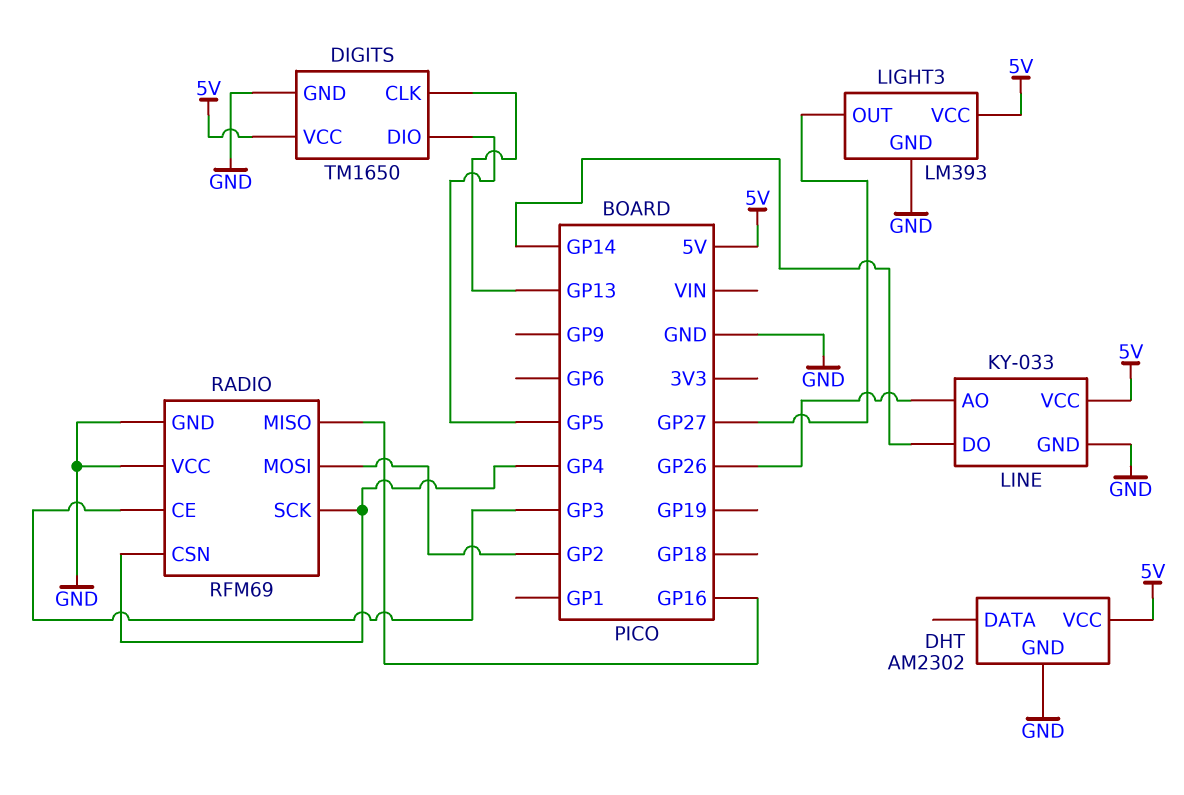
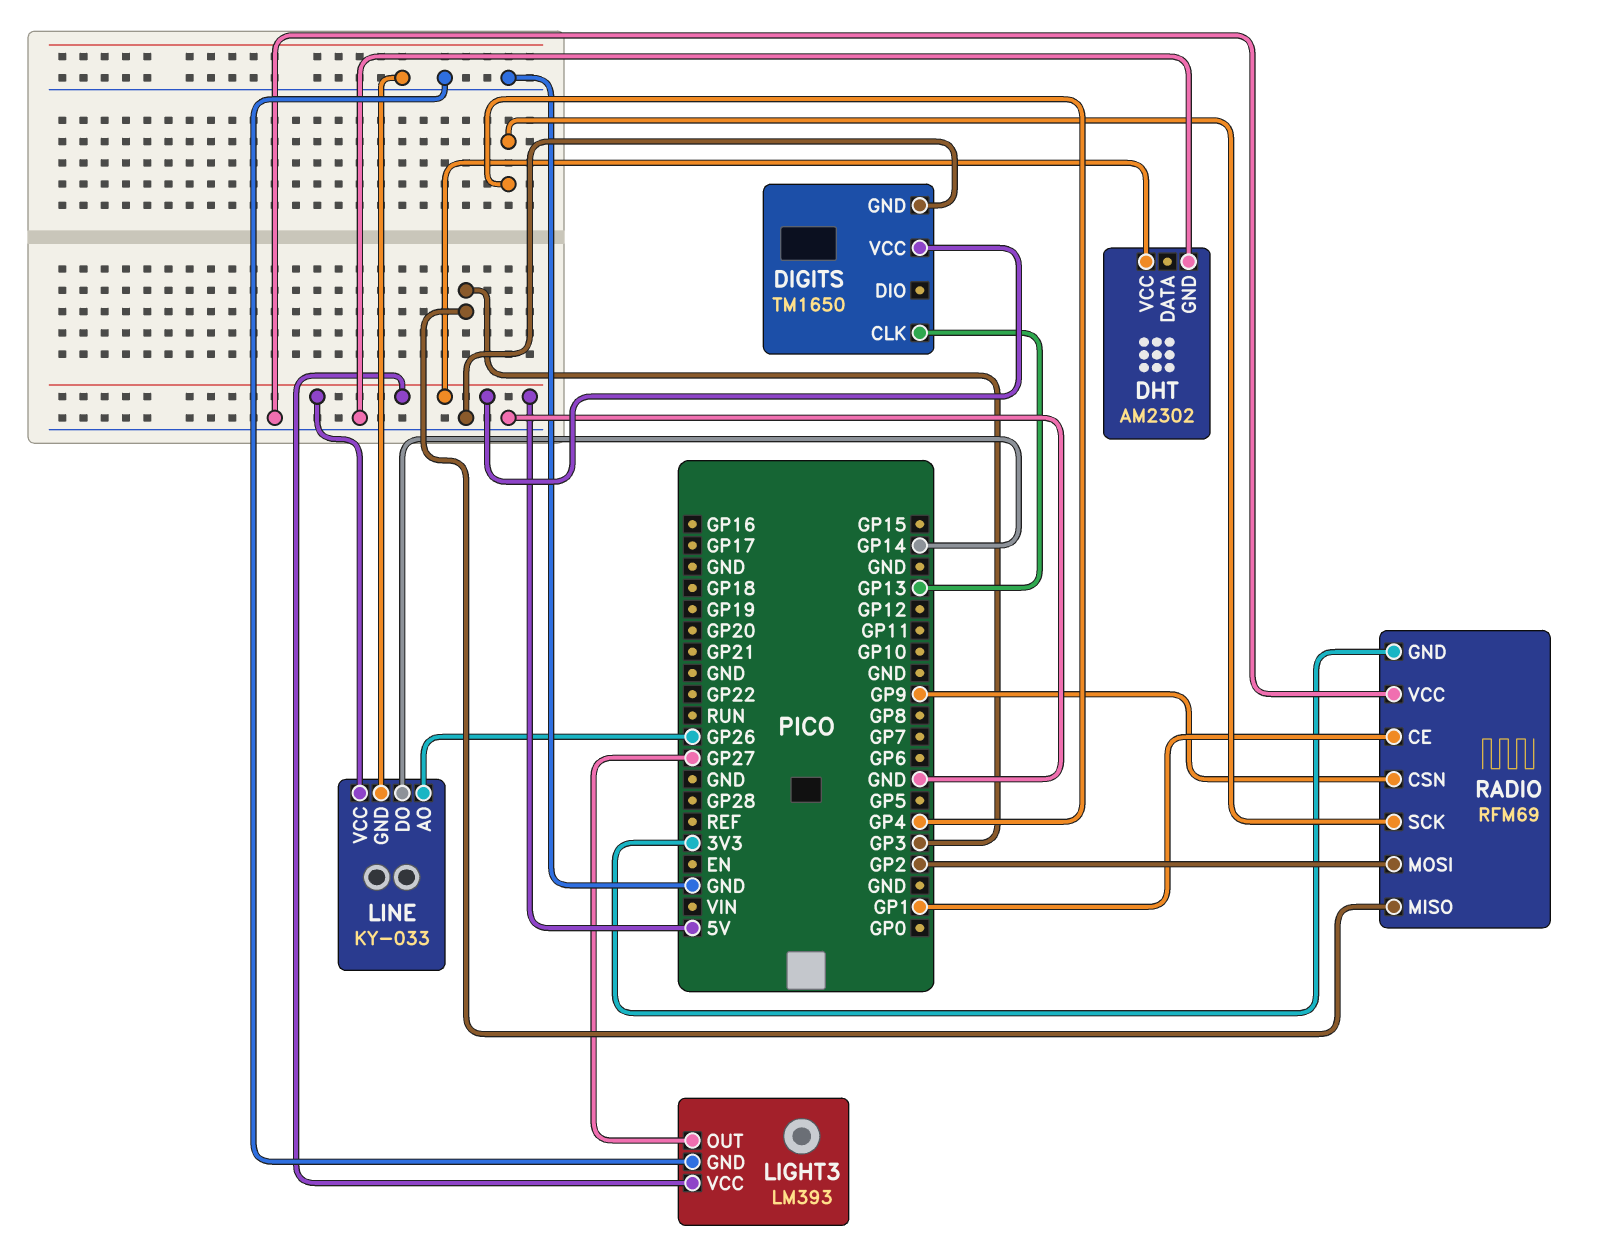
DIGITS pin DIO: GP5 -> none
RADIO pin CE: GP3 -> GP1
RADIO pin CSN: GP4 -> GP9
RADIO pin GND: GND -> 3V3
RADIO pin MISO: GP16 -> GP3

